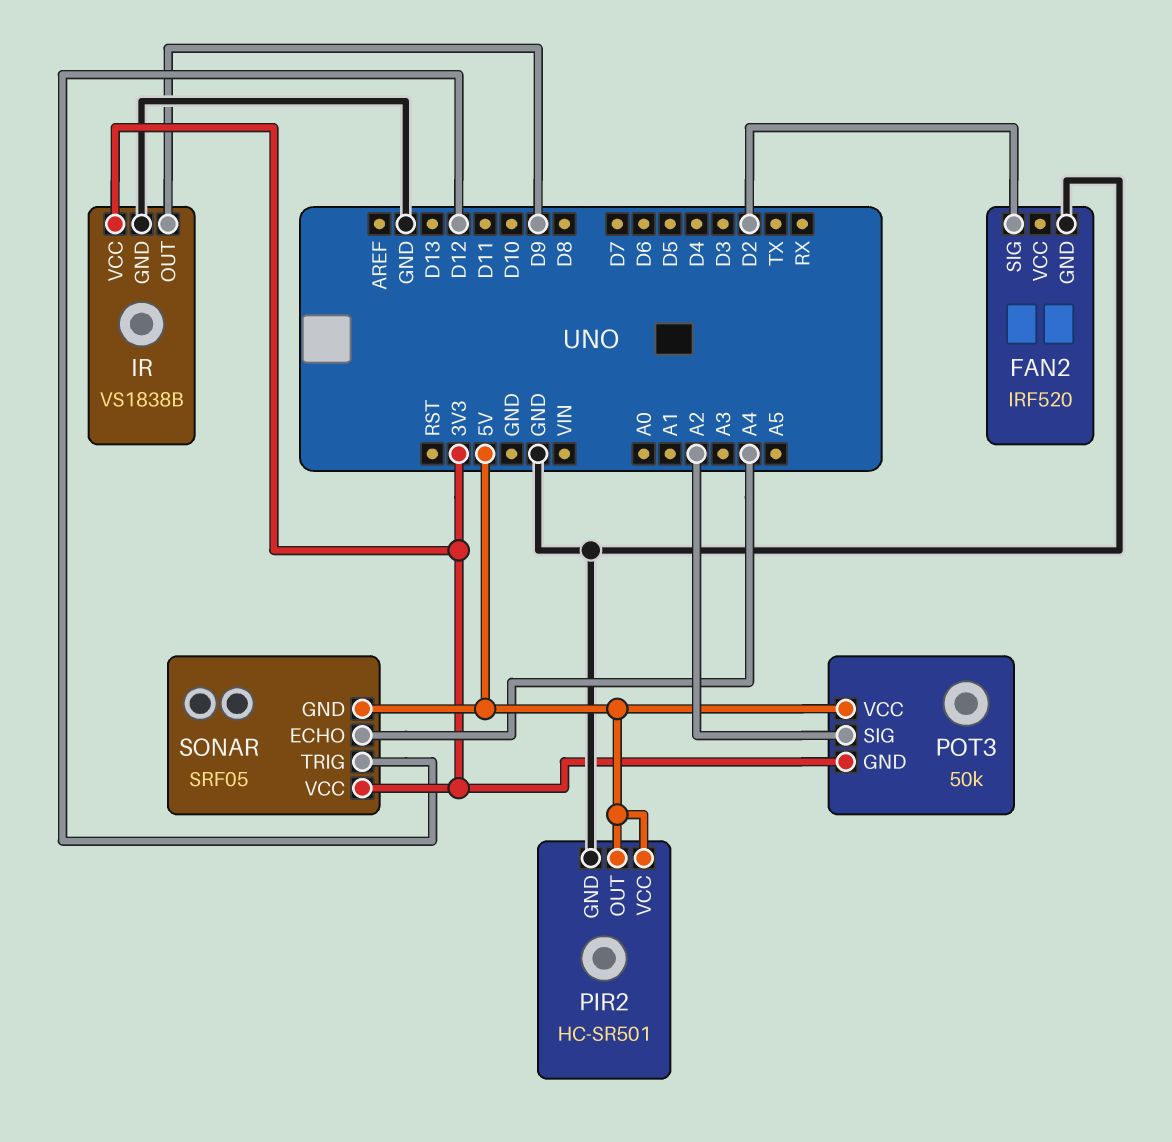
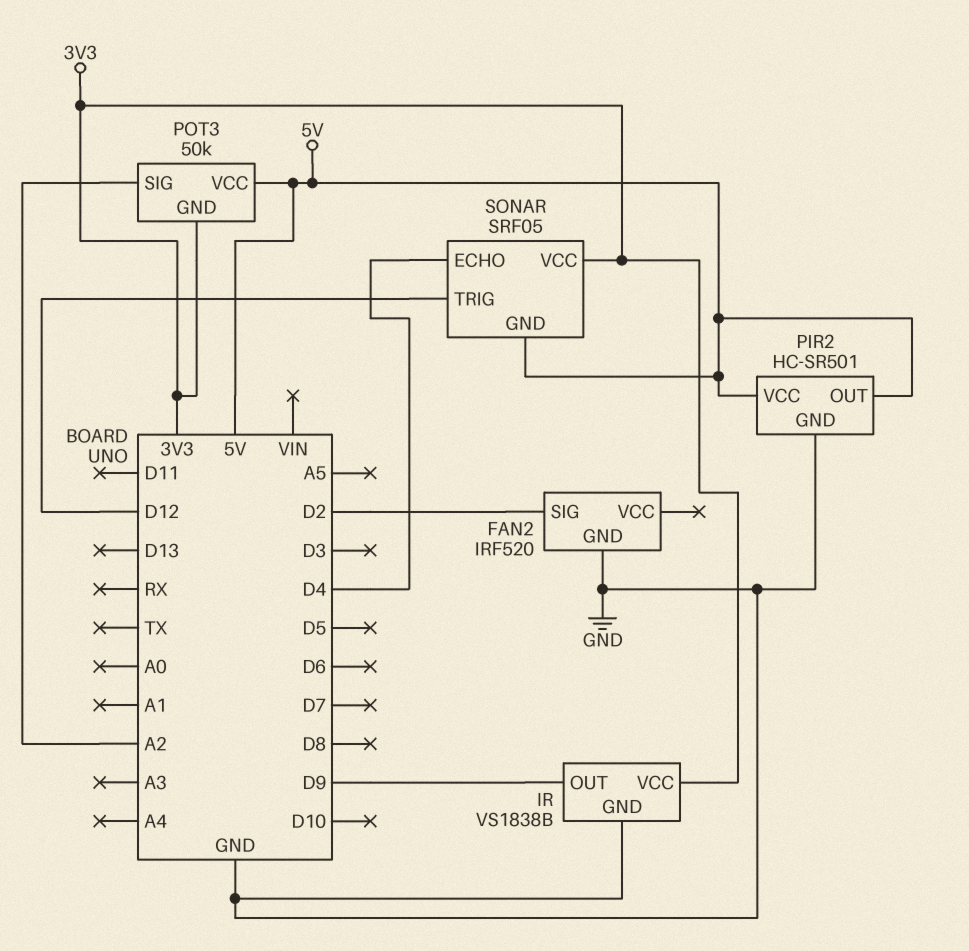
SONAR pin ECHO: A4 -> D4

